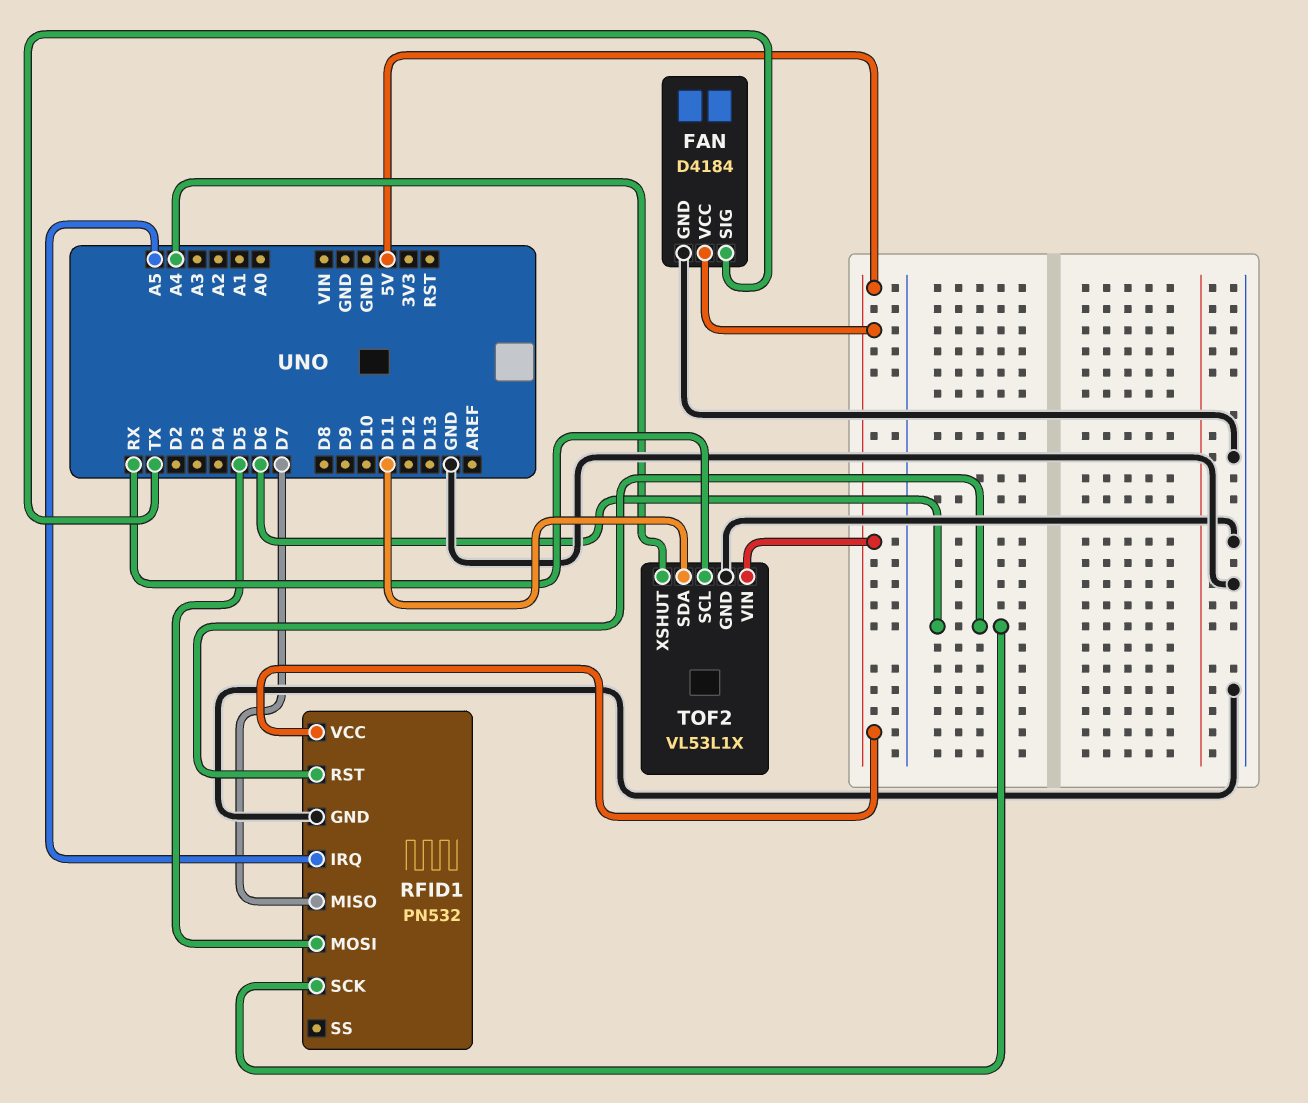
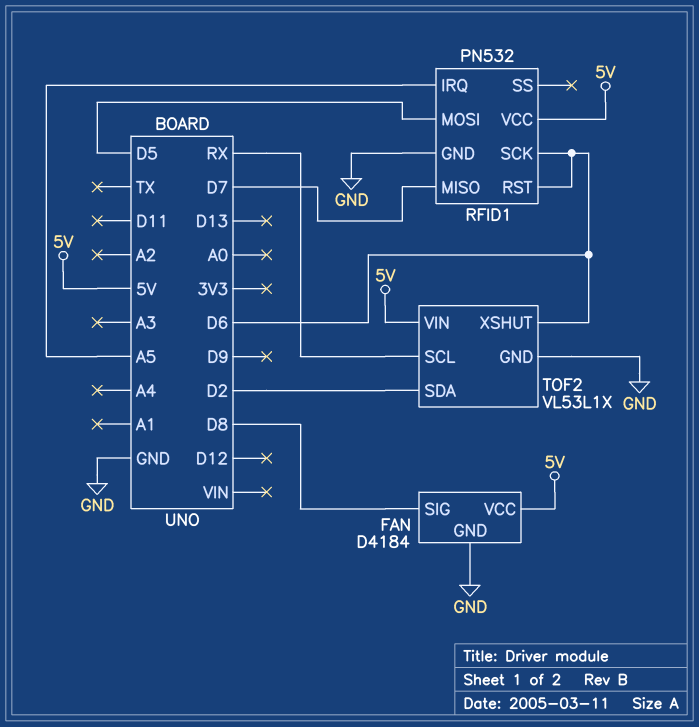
FAN pin SIG: TX -> D8
TOF2 pin SDA: D11 -> D2
TOF2 pin XSHUT: A4 -> D6

